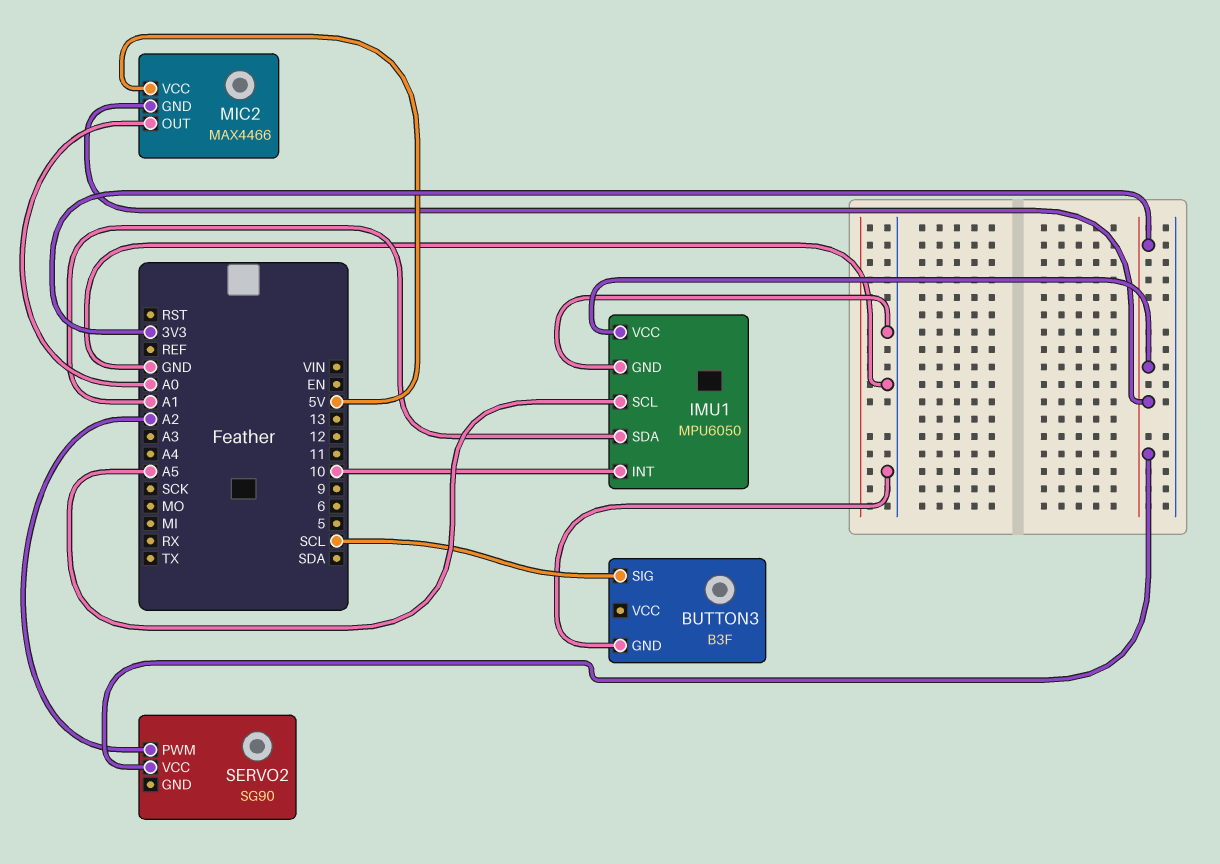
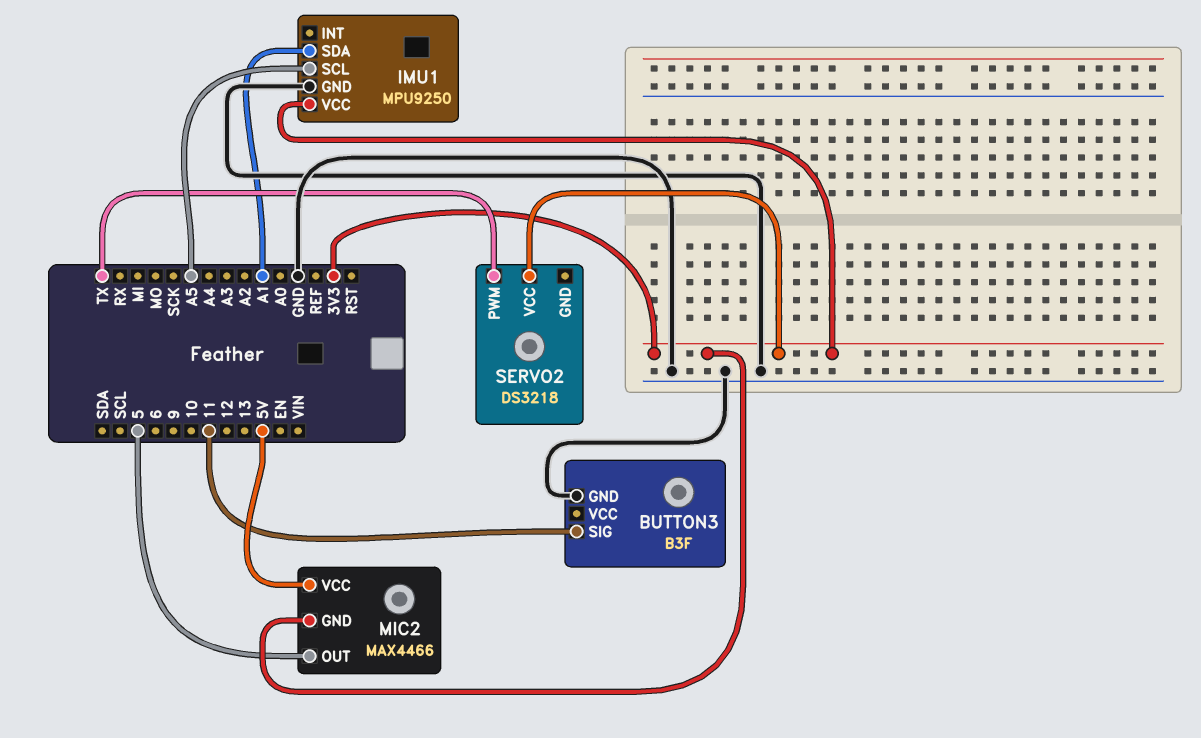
BUTTON3 pin SIG: SCL -> 11
IMU1: MPU6050 -> MPU9250
IMU1 pin INT: 10 -> none
MIC2 pin OUT: A0 -> 5
SERVO2: SG90 -> DS3218
SERVO2 pin PWM: A2 -> TX

